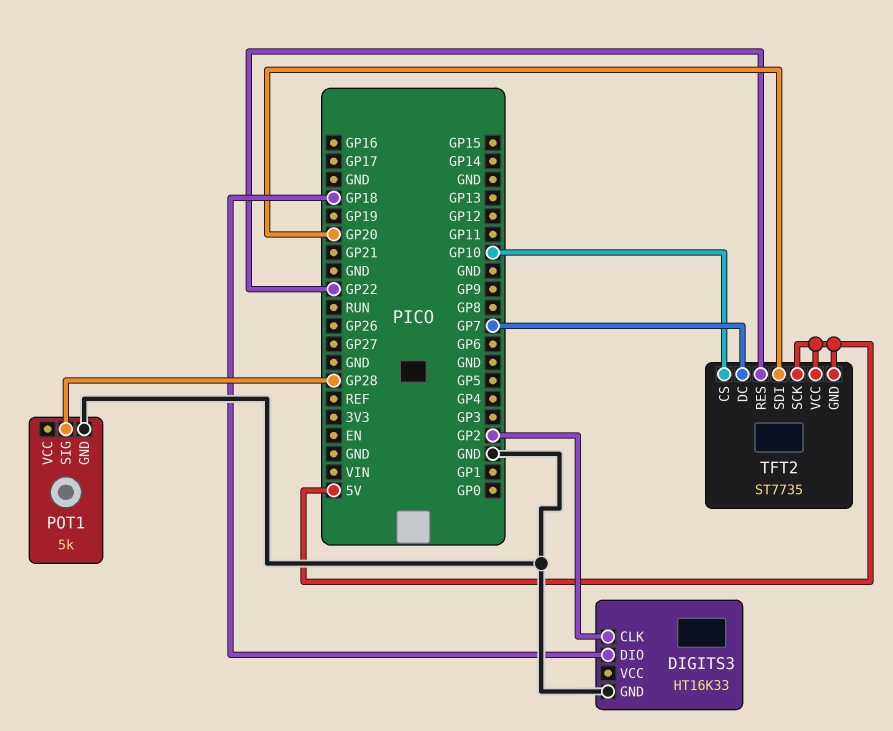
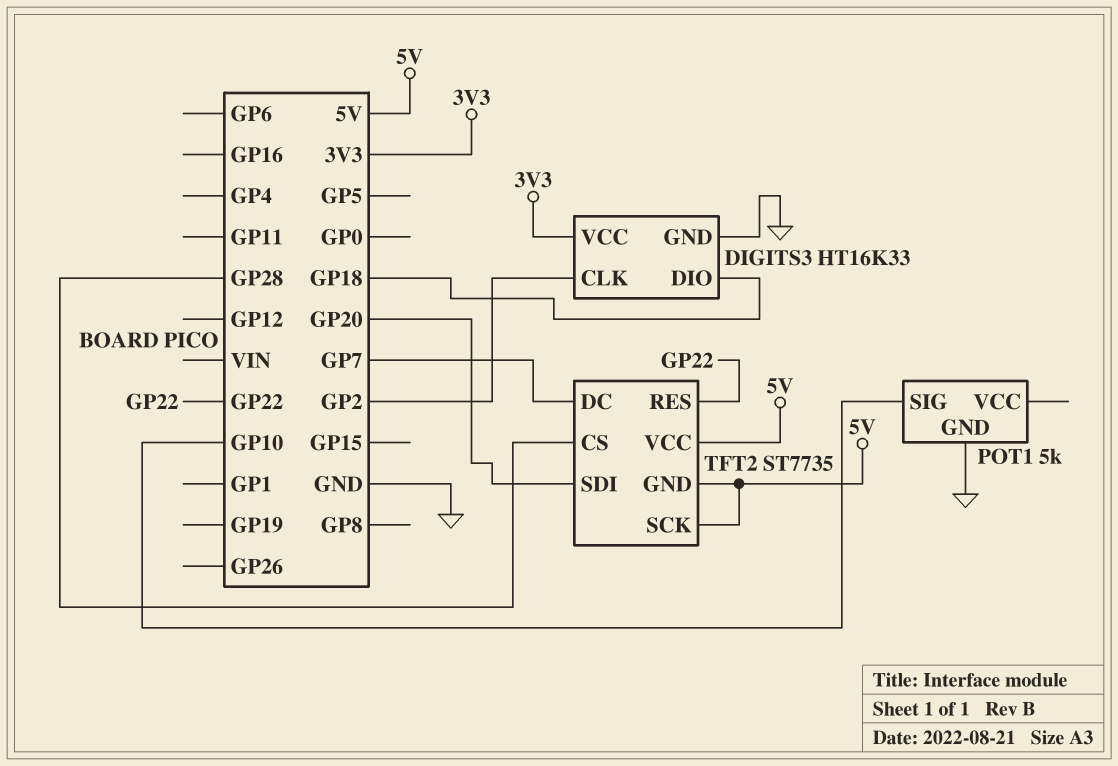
DIGITS3 pin VCC: none -> 3V3
POT1 pin SIG: GP28 -> GP10
TFT2 pin CS: GP10 -> GP28

